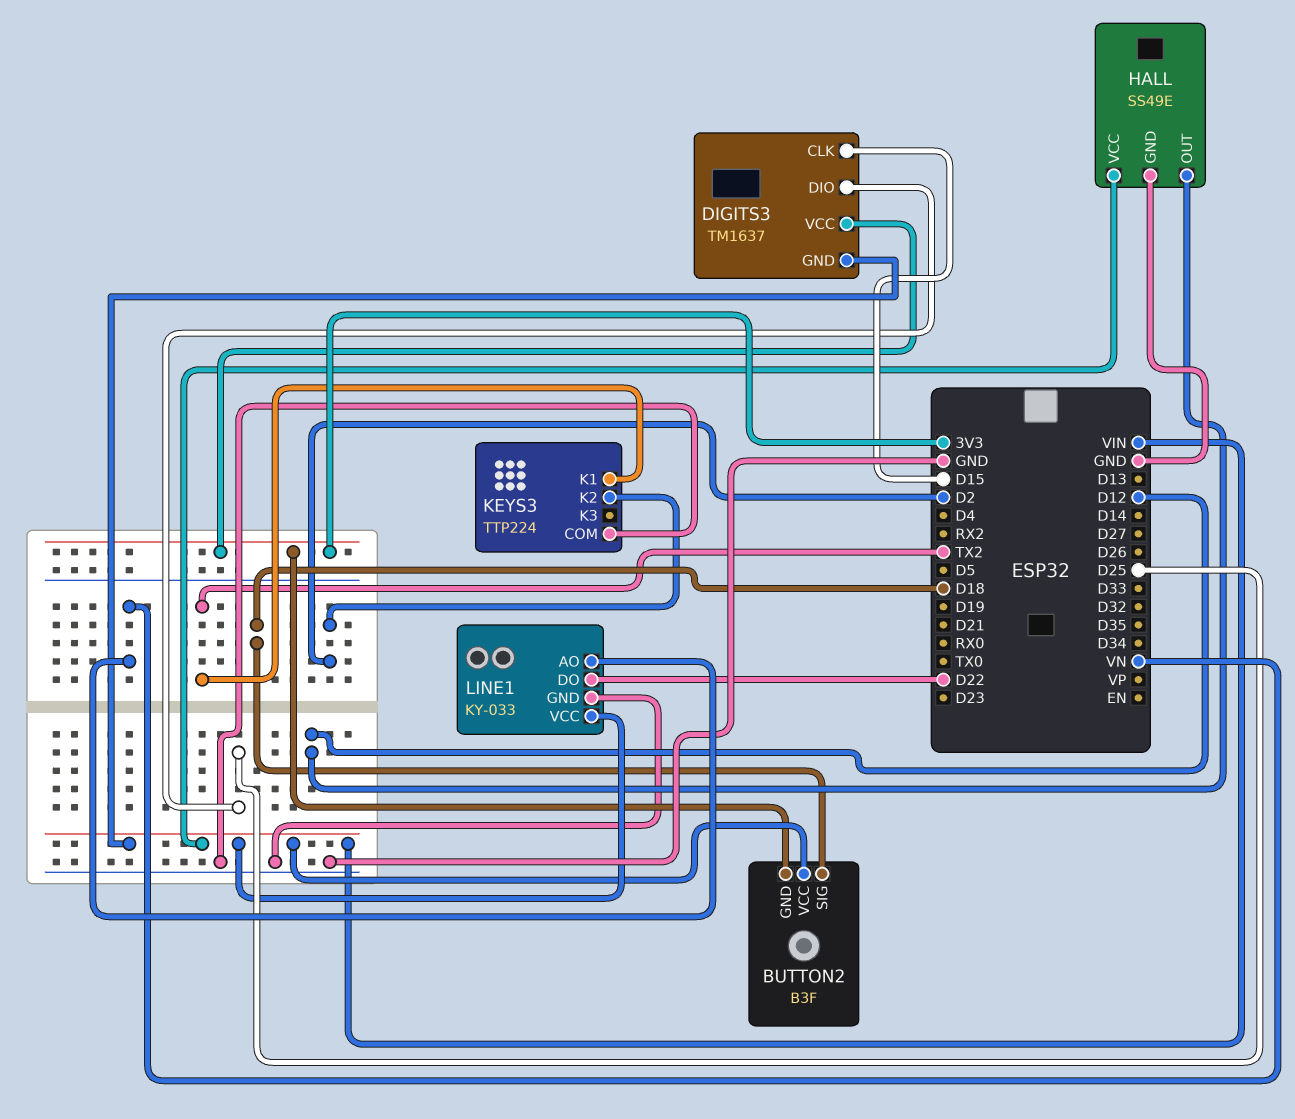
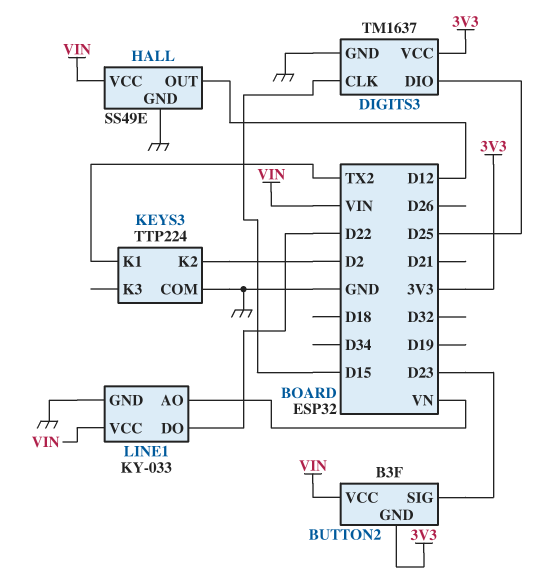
BUTTON2 pin SIG: D18 -> D23
DIGITS3 pin GND: VIN -> GND

